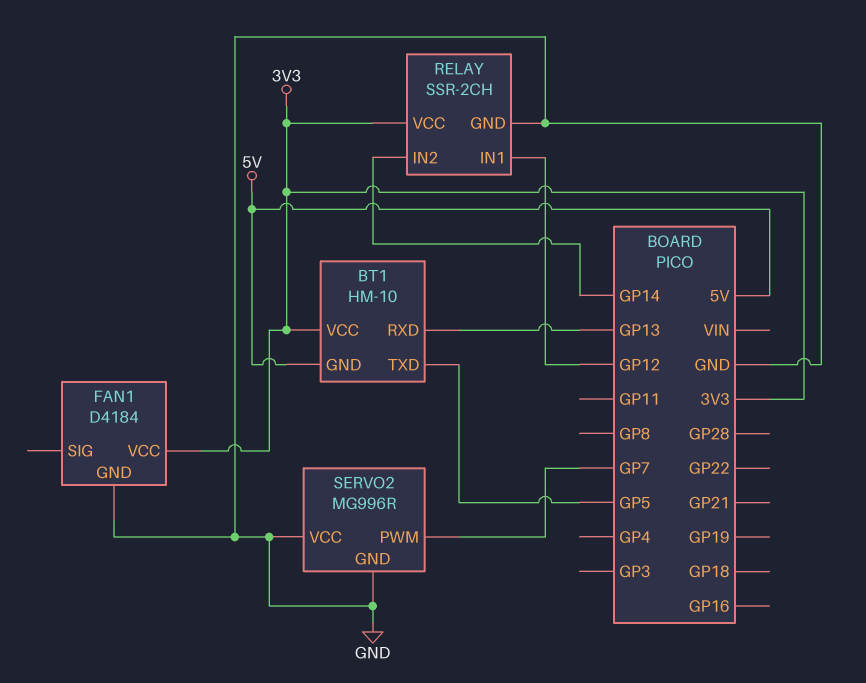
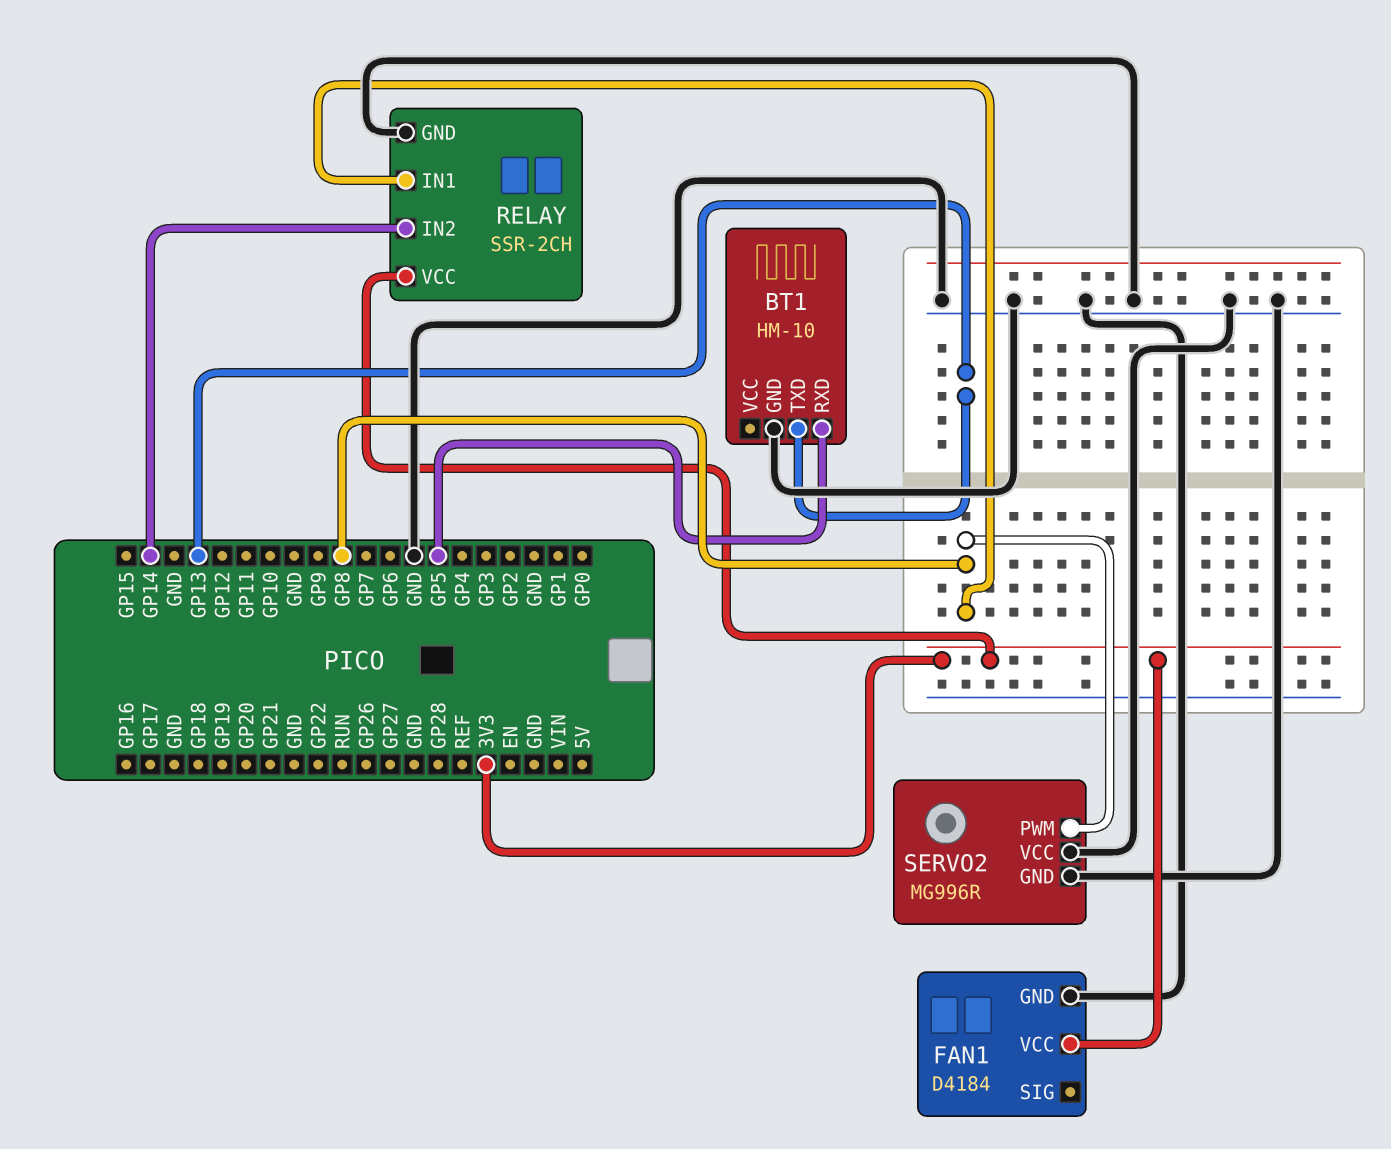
BT1 pin GND: 5V -> GND
BT1 pin RXD: GP13 -> GP5
BT1 pin TXD: GP5 -> GP13
BT1 pin VCC: 3V3 -> none
RELAY pin IN1: GP12 -> GP8
SERVO2 pin PWM: GP7 -> GP8

